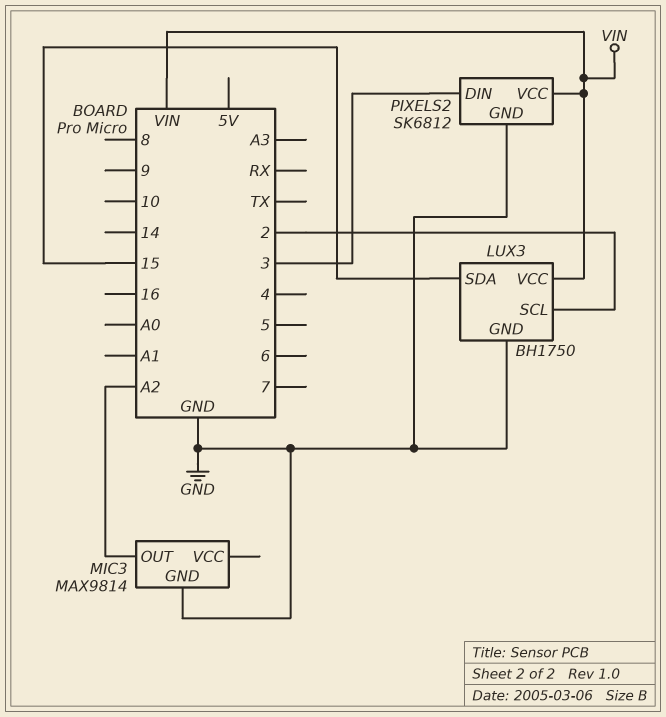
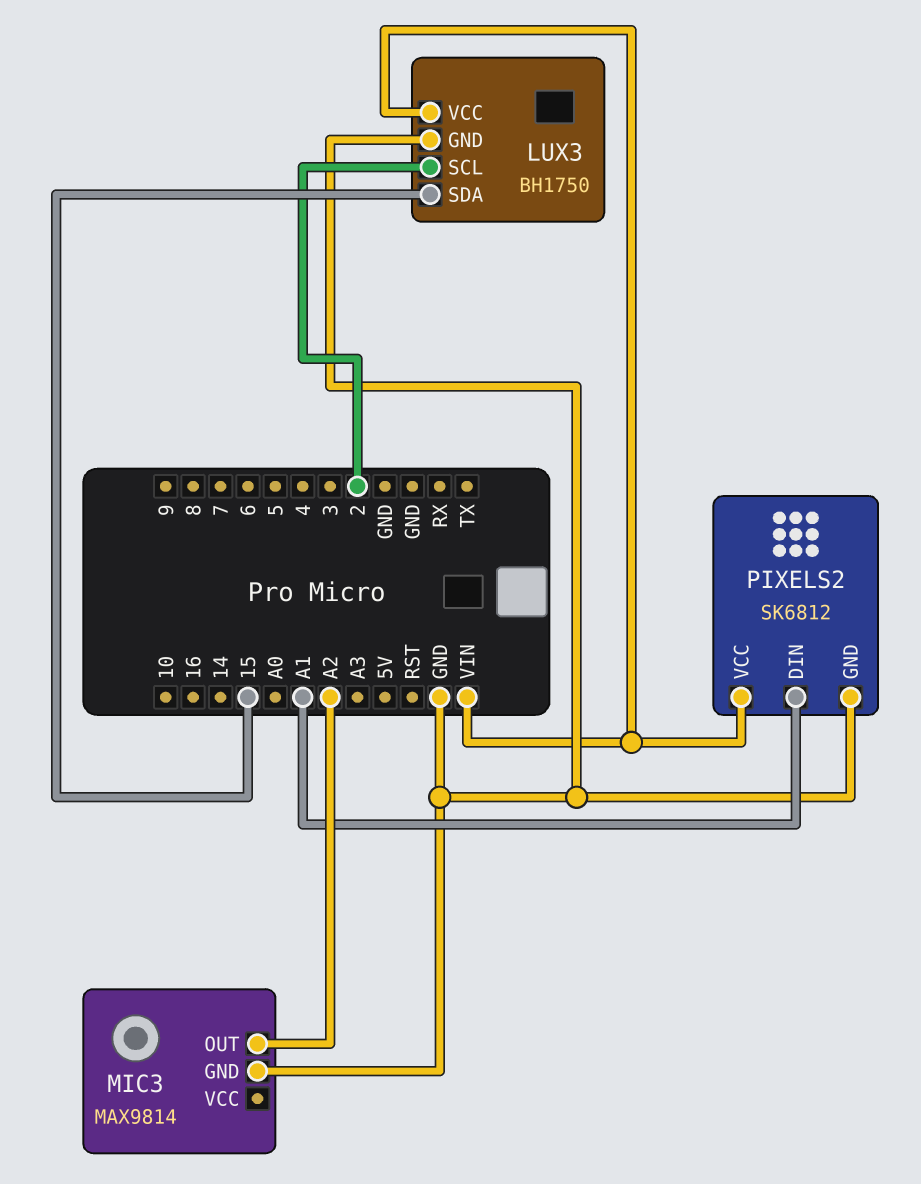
PIXELS2 pin DIN: 3 -> A1

